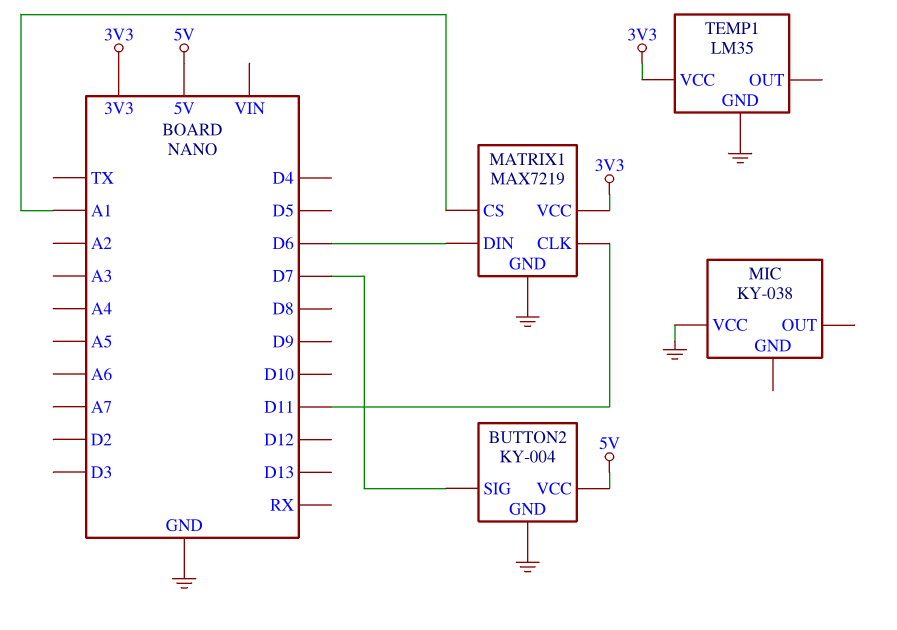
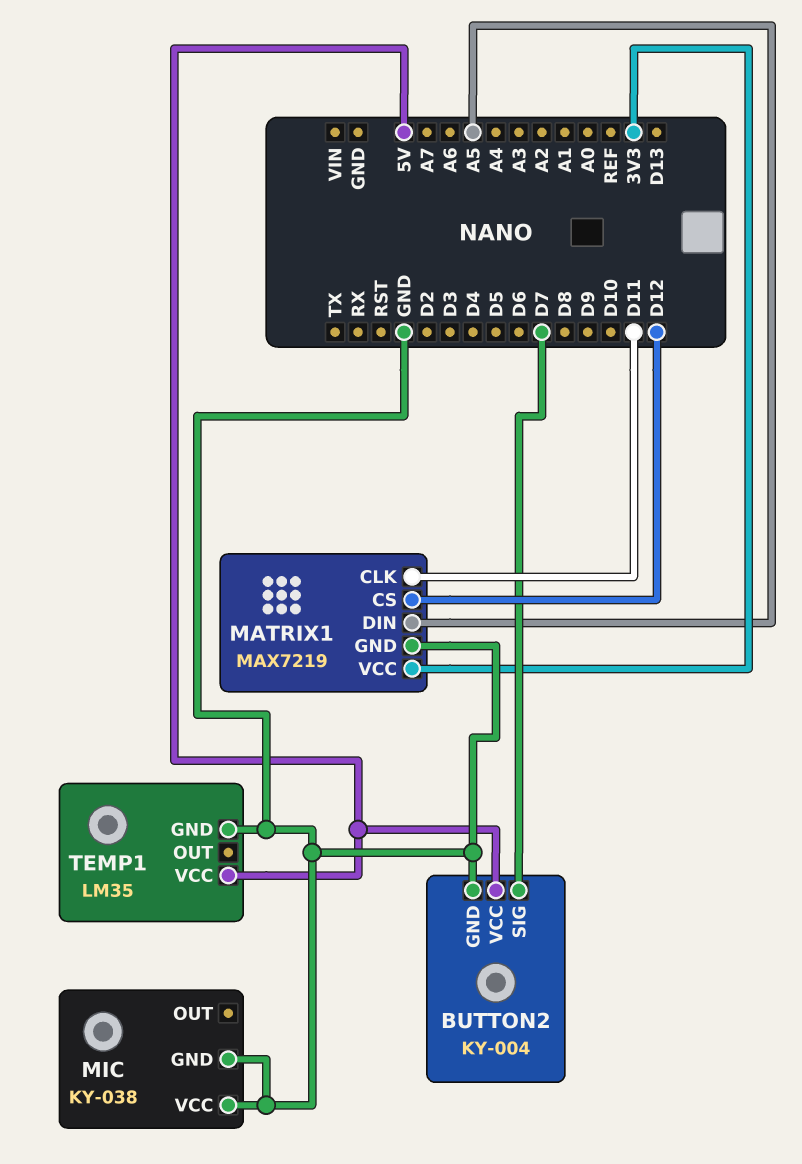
MATRIX1 pin CS: A1 -> D12
MATRIX1 pin DIN: D6 -> A5
MIC pin GND: none -> GND
TEMP1 pin VCC: 3V3 -> 5V

